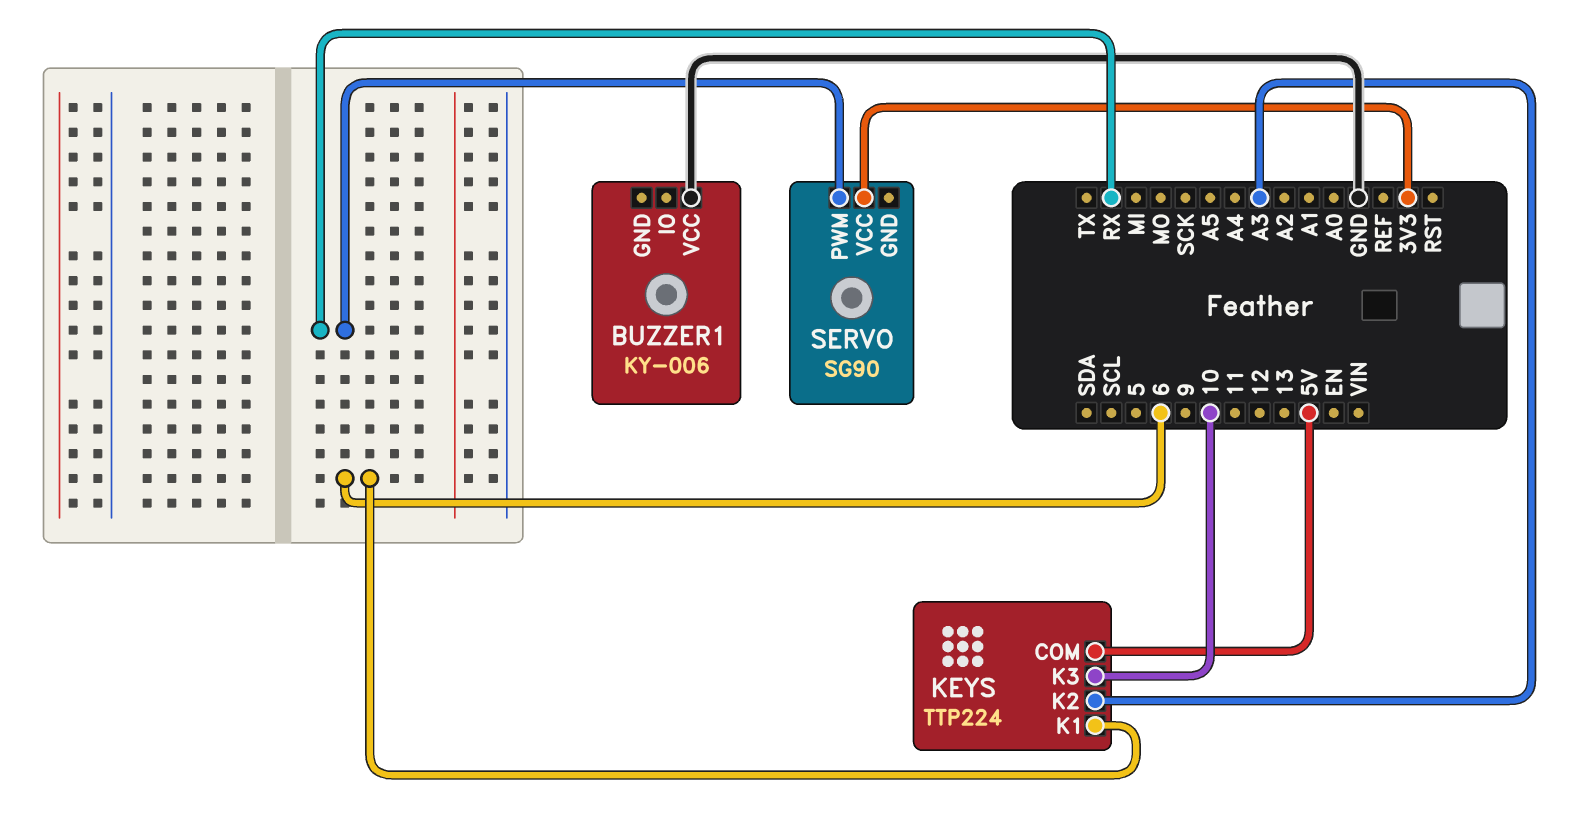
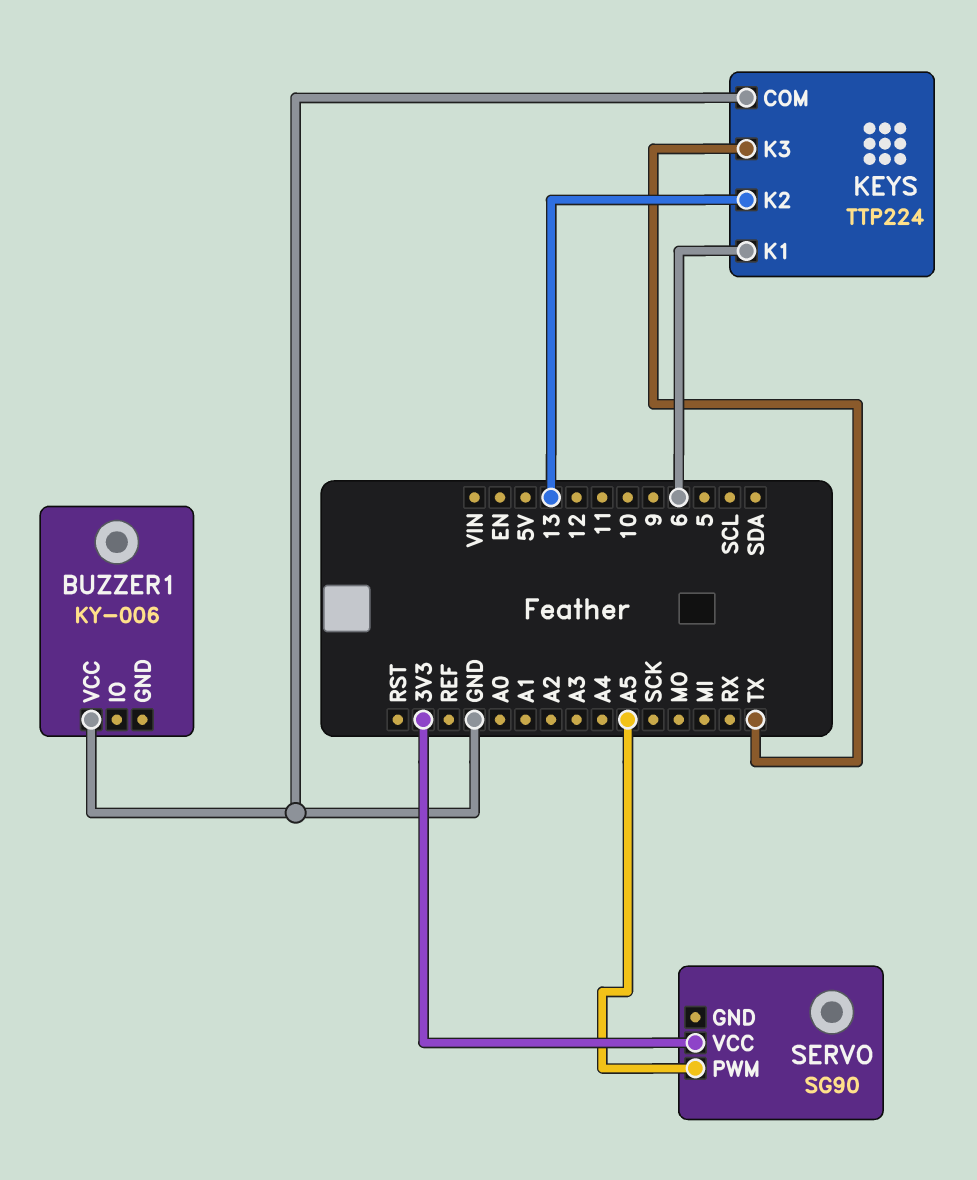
KEYS pin COM: 5V -> GND
KEYS pin K2: A3 -> 13
KEYS pin K3: 10 -> TX
SERVO pin PWM: RX -> A5

